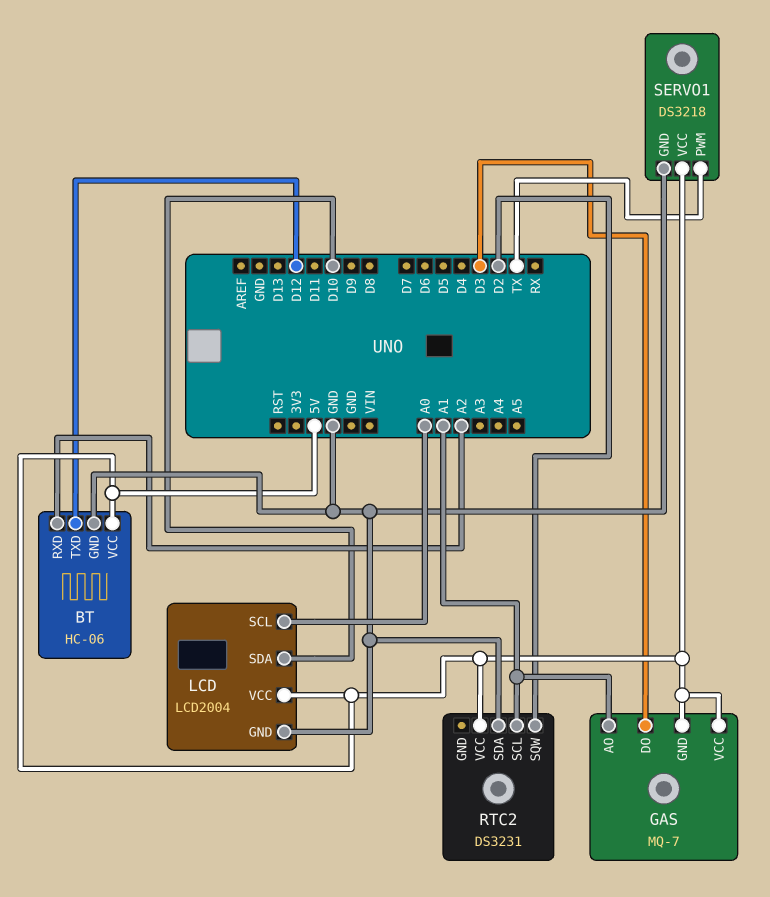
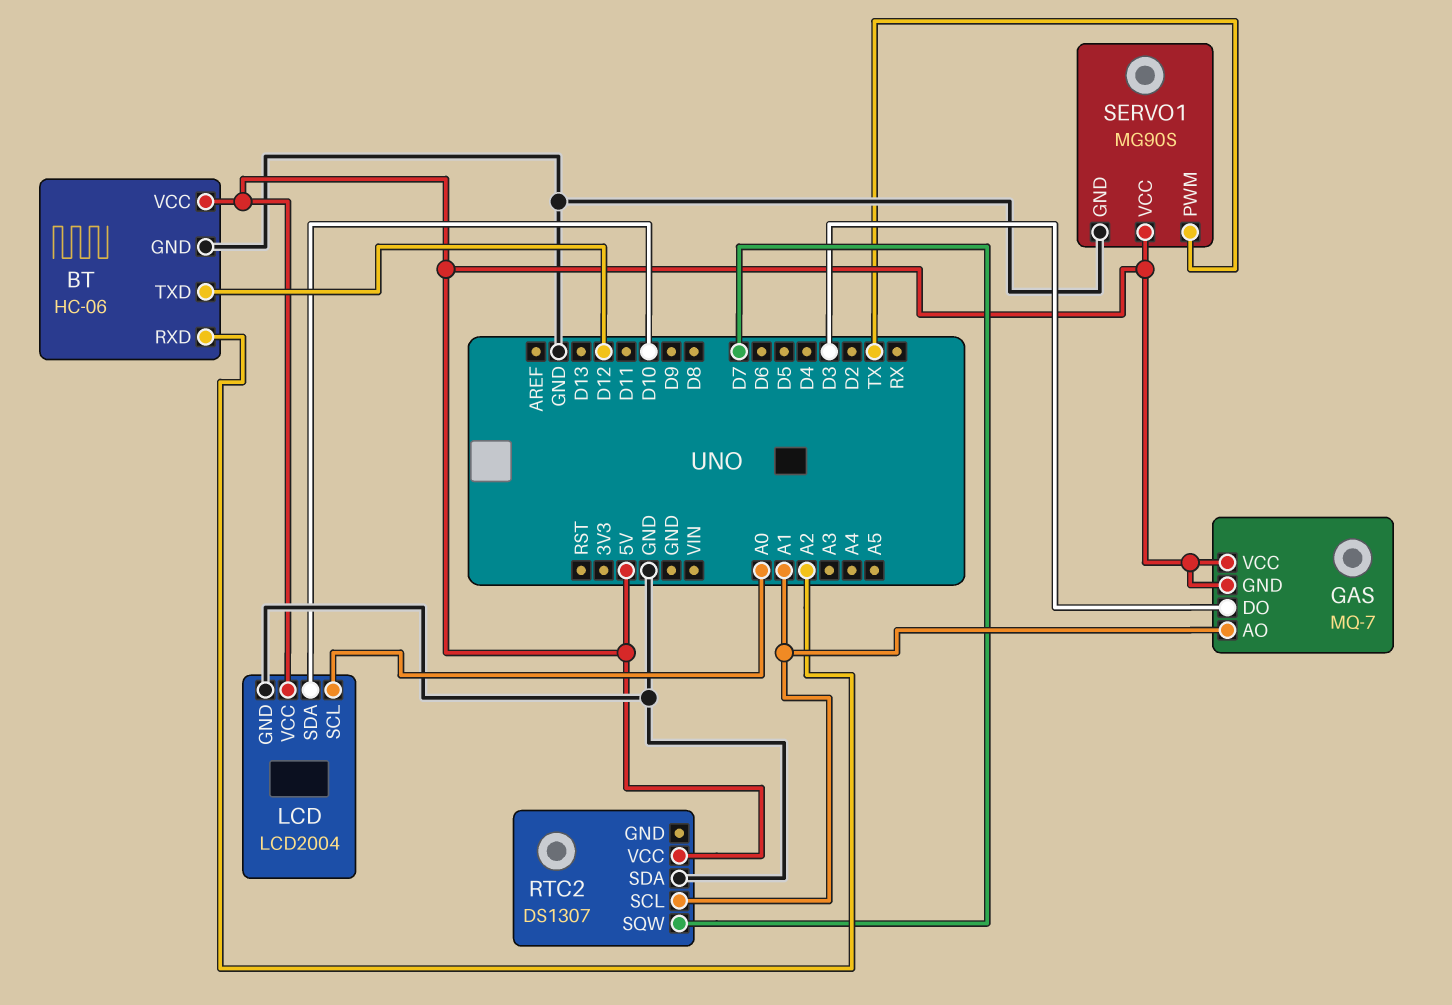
RTC2: DS3231 -> DS1307
RTC2 pin SQW: D2 -> D7
SERVO1: DS3218 -> MG90S

